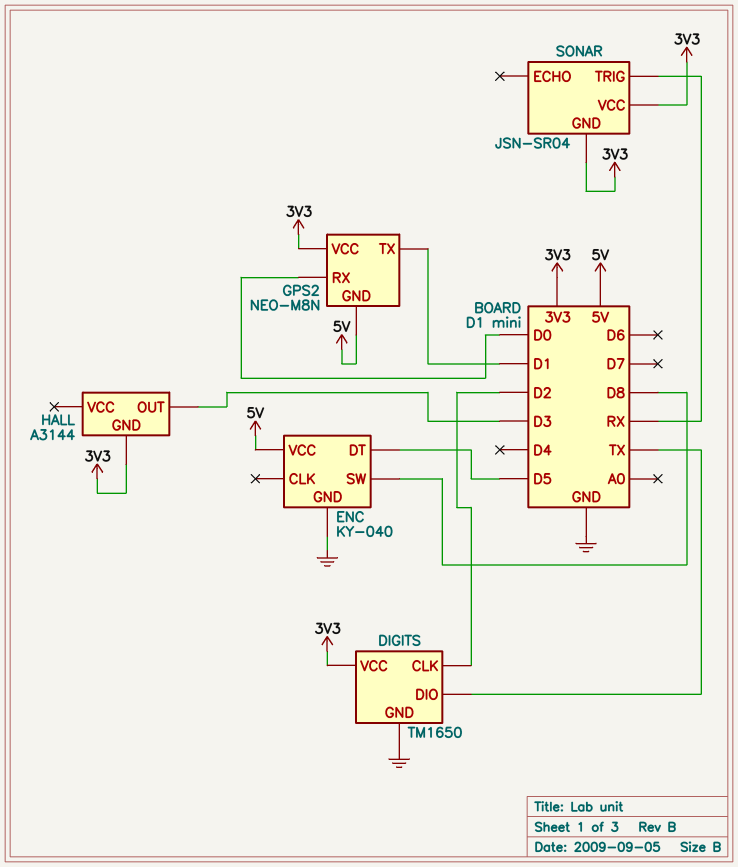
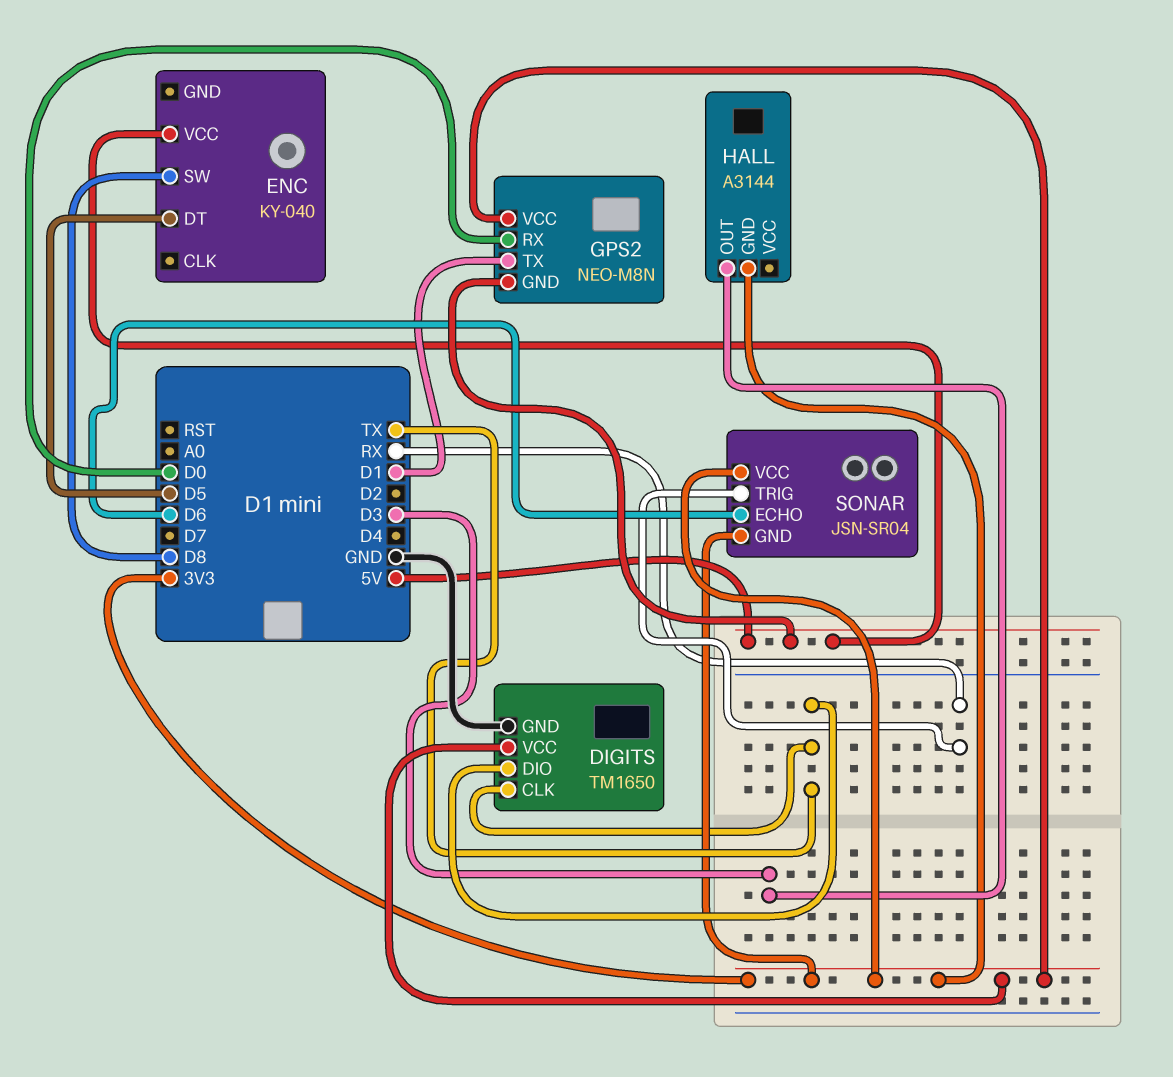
DIGITS pin CLK: D2 -> TX
ENC pin GND: GND -> none
SONAR pin ECHO: none -> D6

